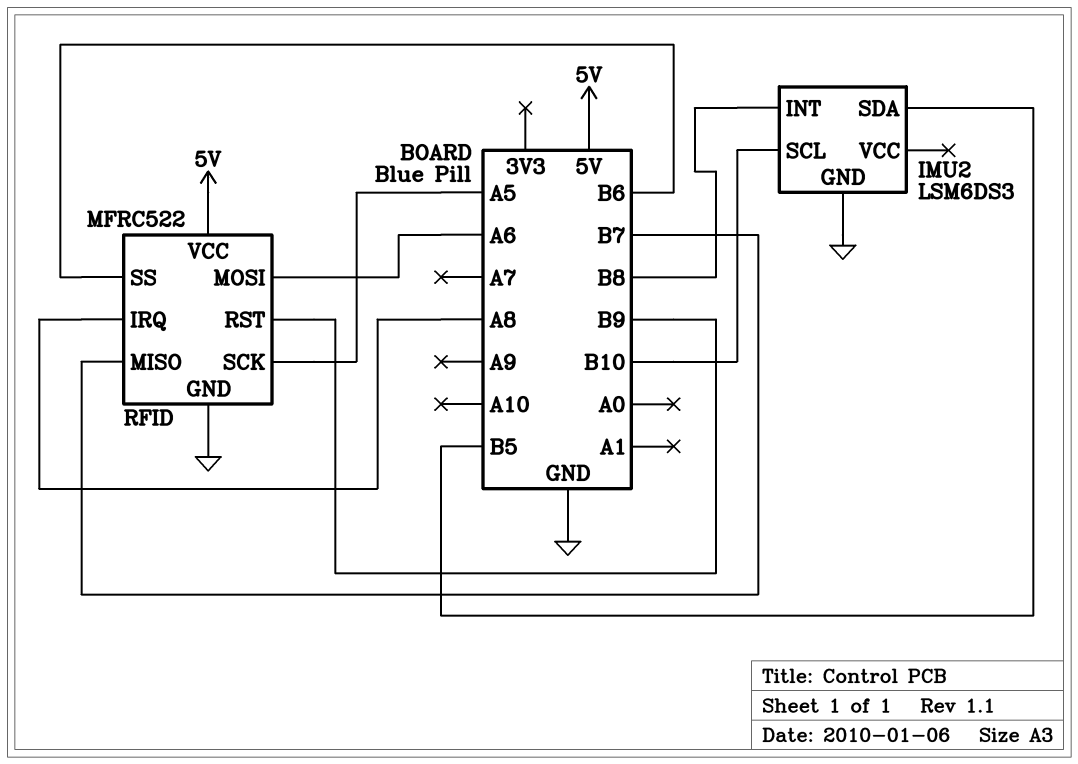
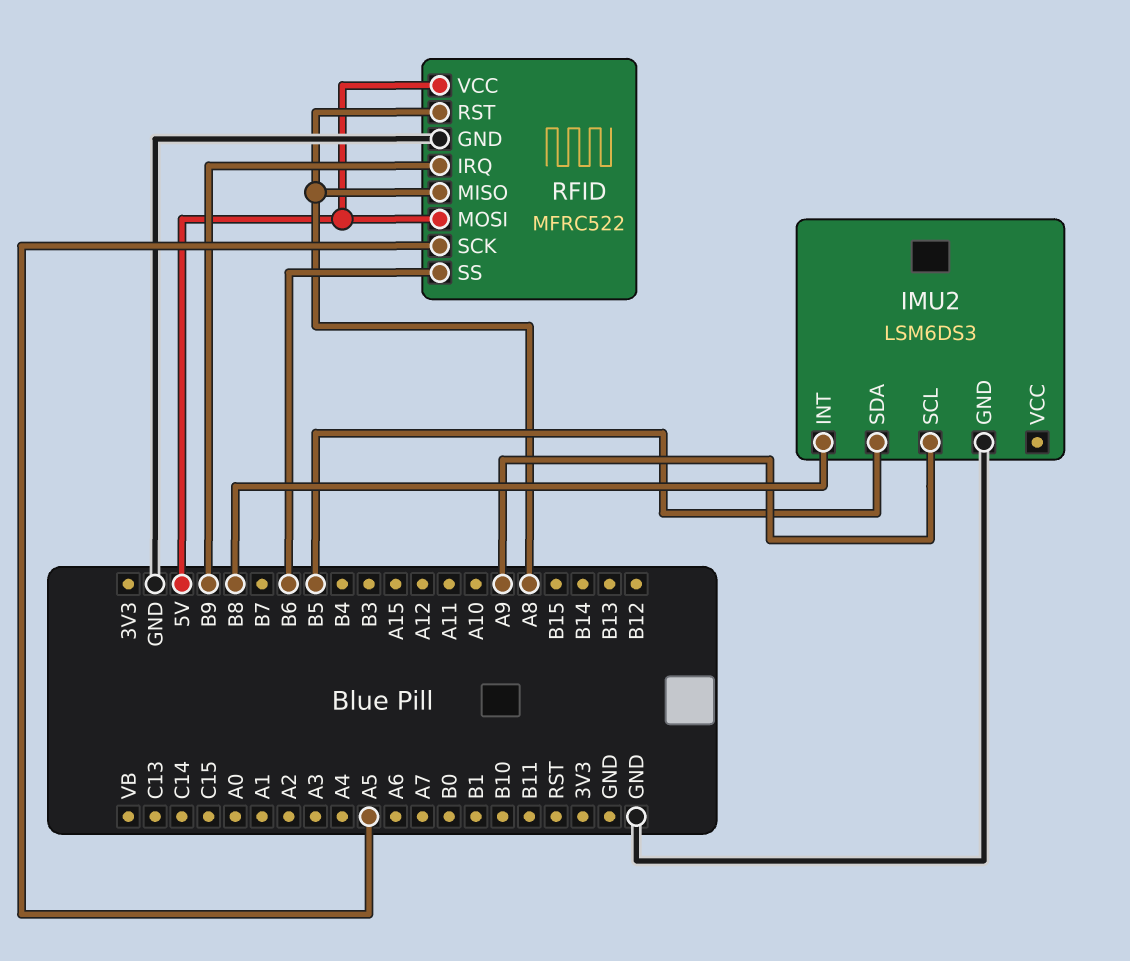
IMU2 pin SCL: B10 -> A9
RFID pin IRQ: A8 -> B9
RFID pin MISO: B7 -> A8
RFID pin MOSI: A6 -> 5V
RFID pin RST: B9 -> A8

